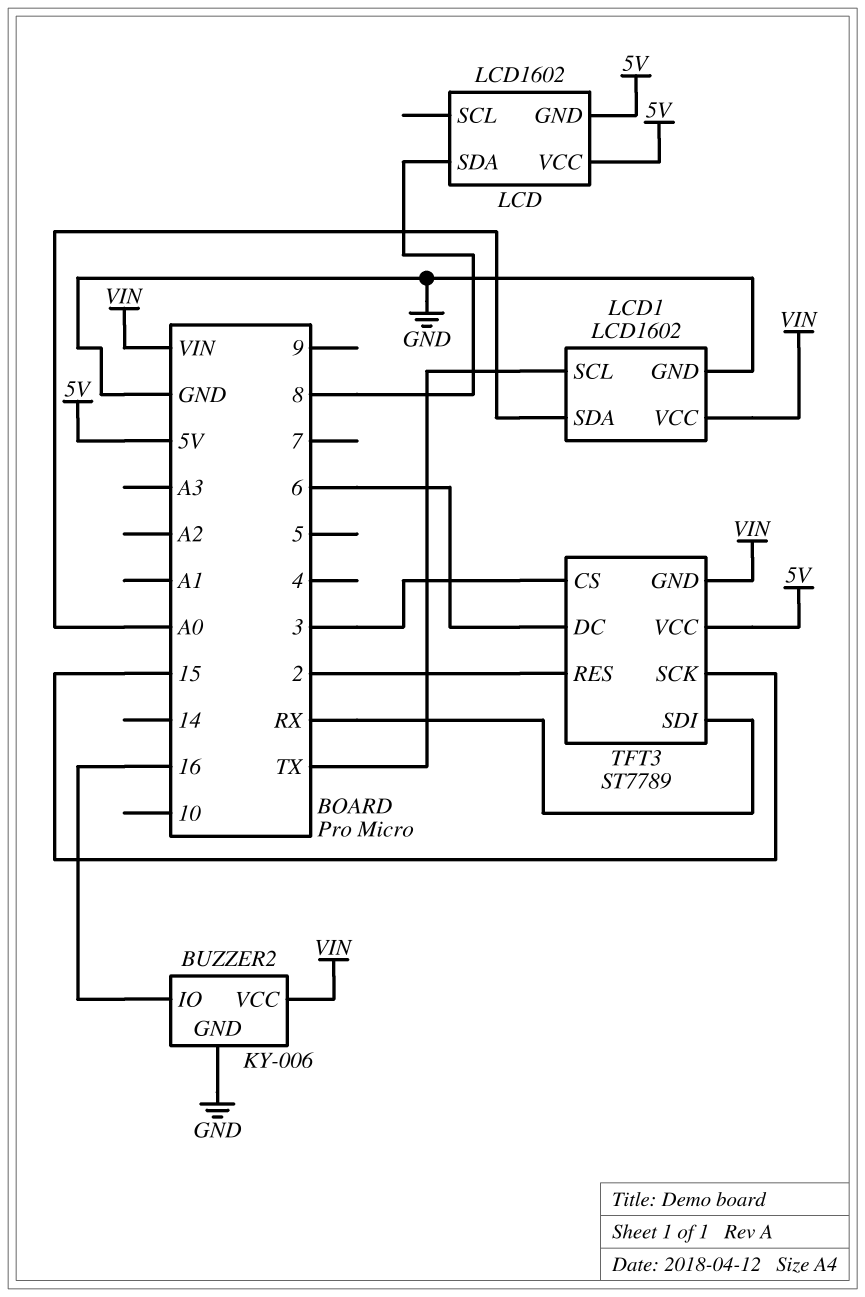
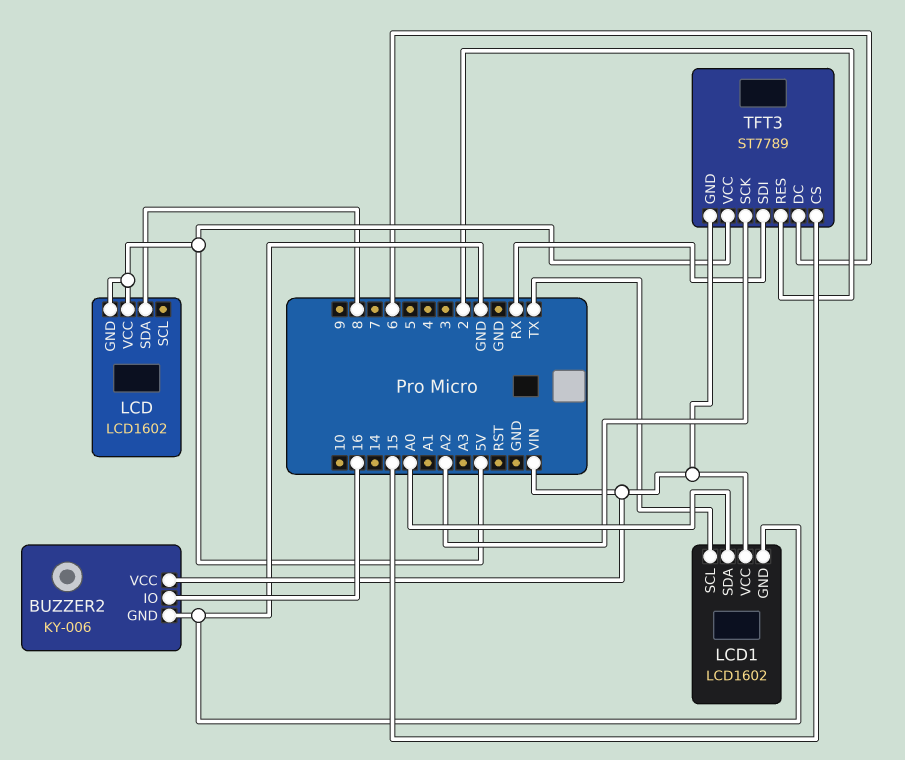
TFT3 pin CS: 3 -> 15
TFT3 pin SCK: 15 -> A2

